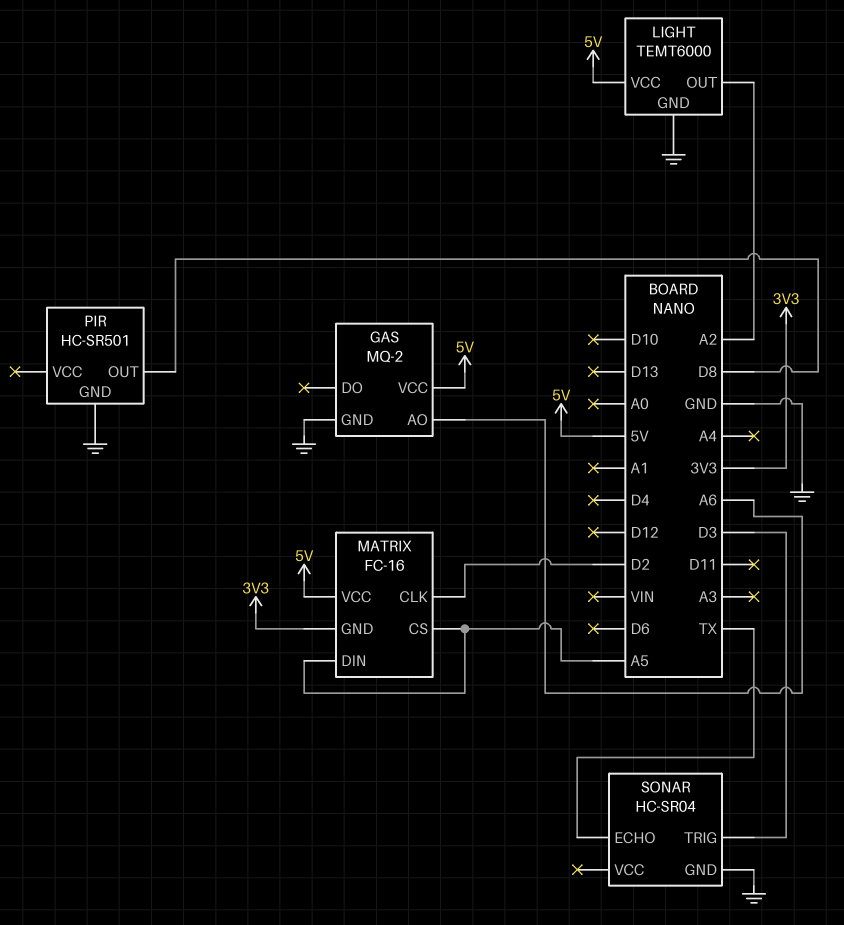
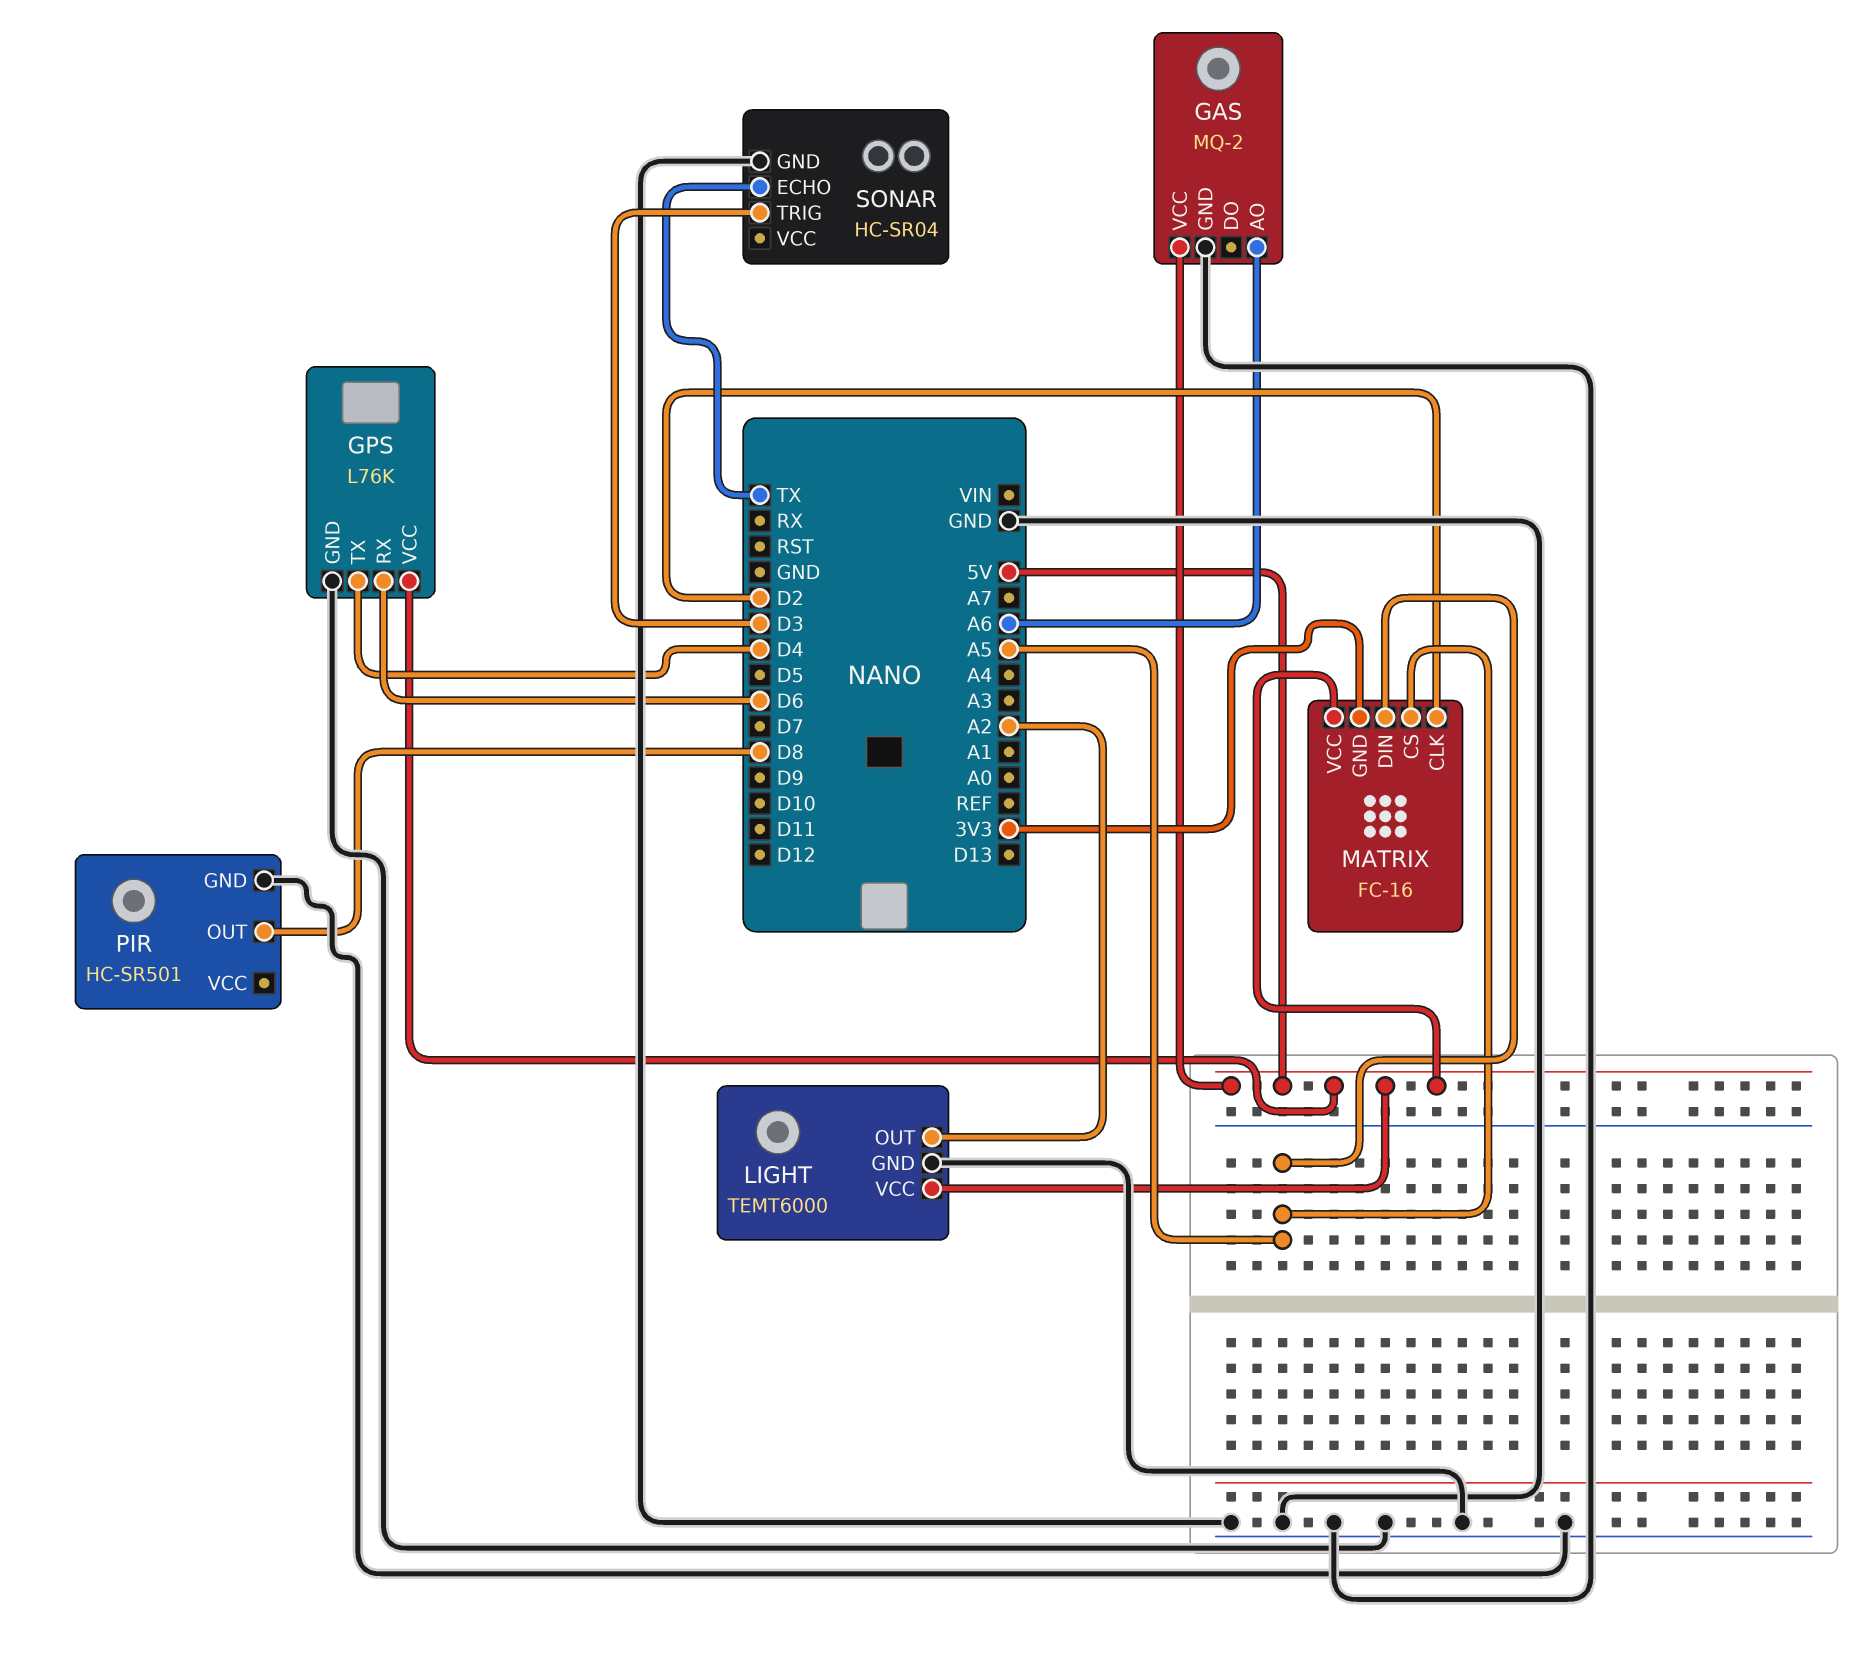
GPS: none -> L76K
GPS pin GND: none -> GND
GPS pin RX: none -> D6
GPS pin TX: none -> D4
GPS pin VCC: none -> 5V

